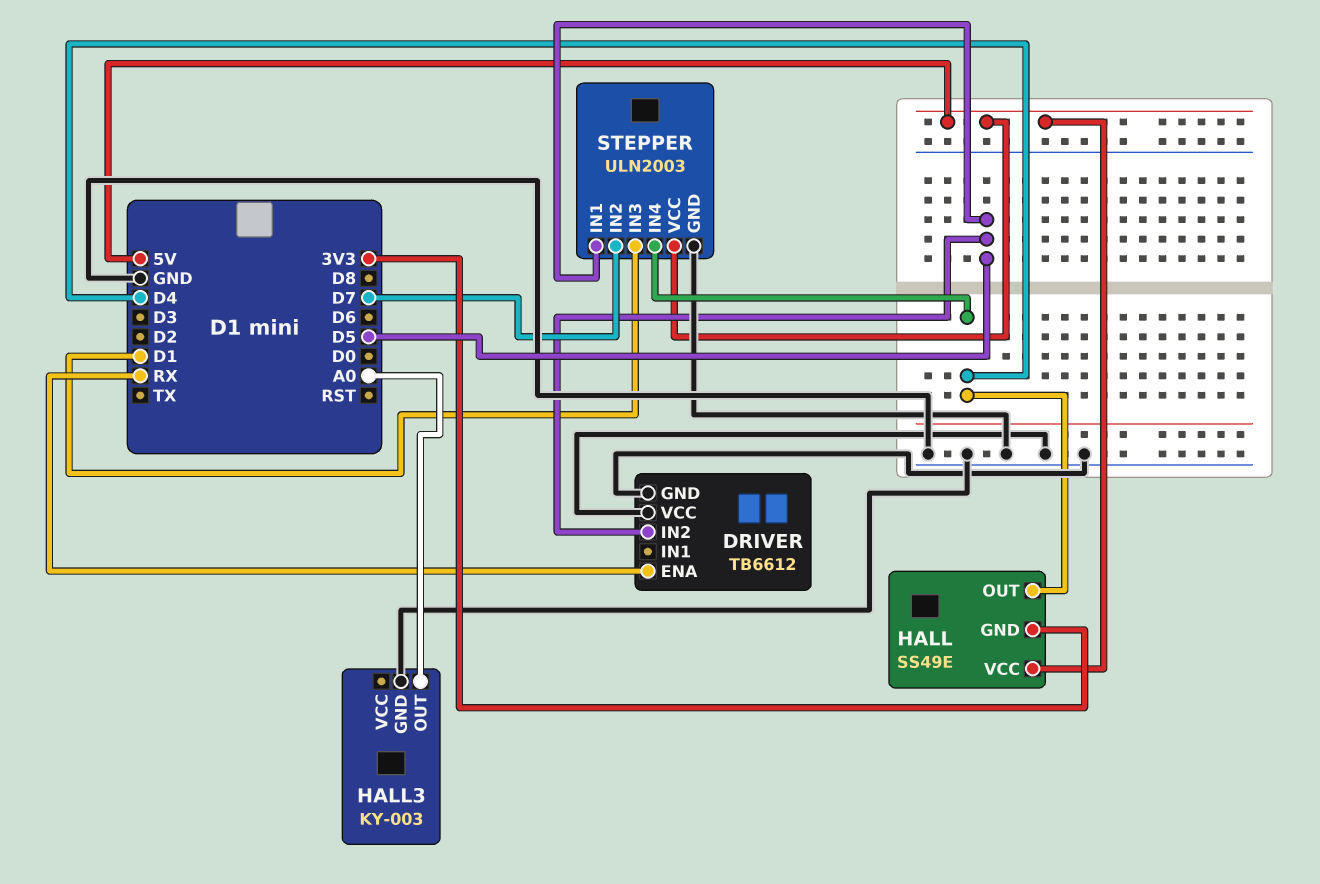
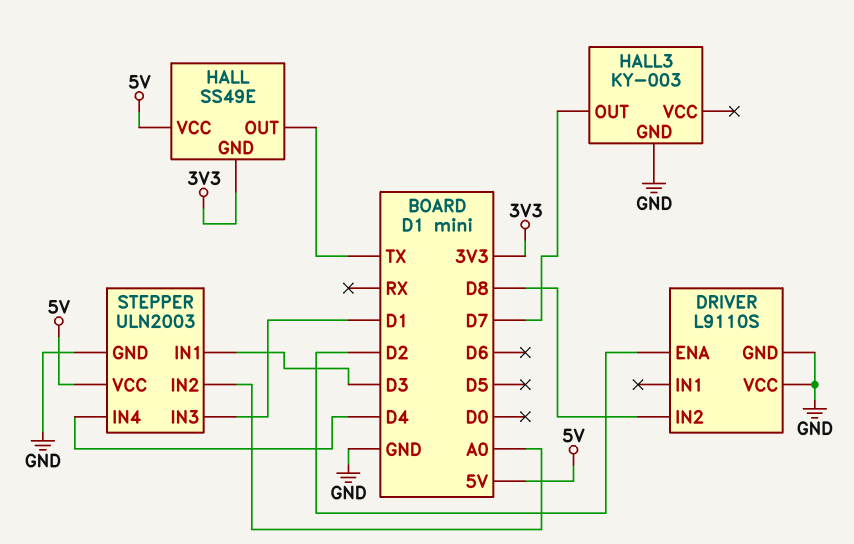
DRIVER: TB6612 -> L9110S
DRIVER pin ENA: RX -> D2
DRIVER pin IN2: D5 -> D8
HALL pin OUT: D4 -> TX
HALL3 pin OUT: A0 -> D7
STEPPER pin IN1: D5 -> D3
STEPPER pin IN2: D7 -> A0

